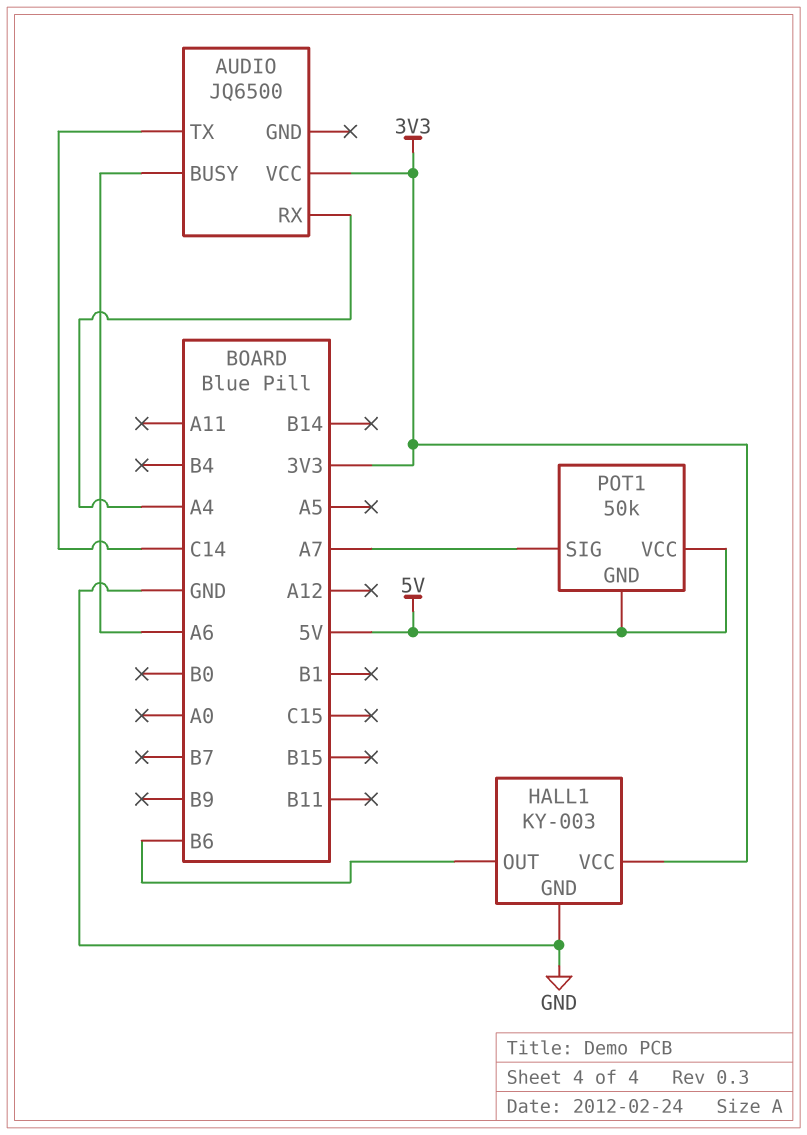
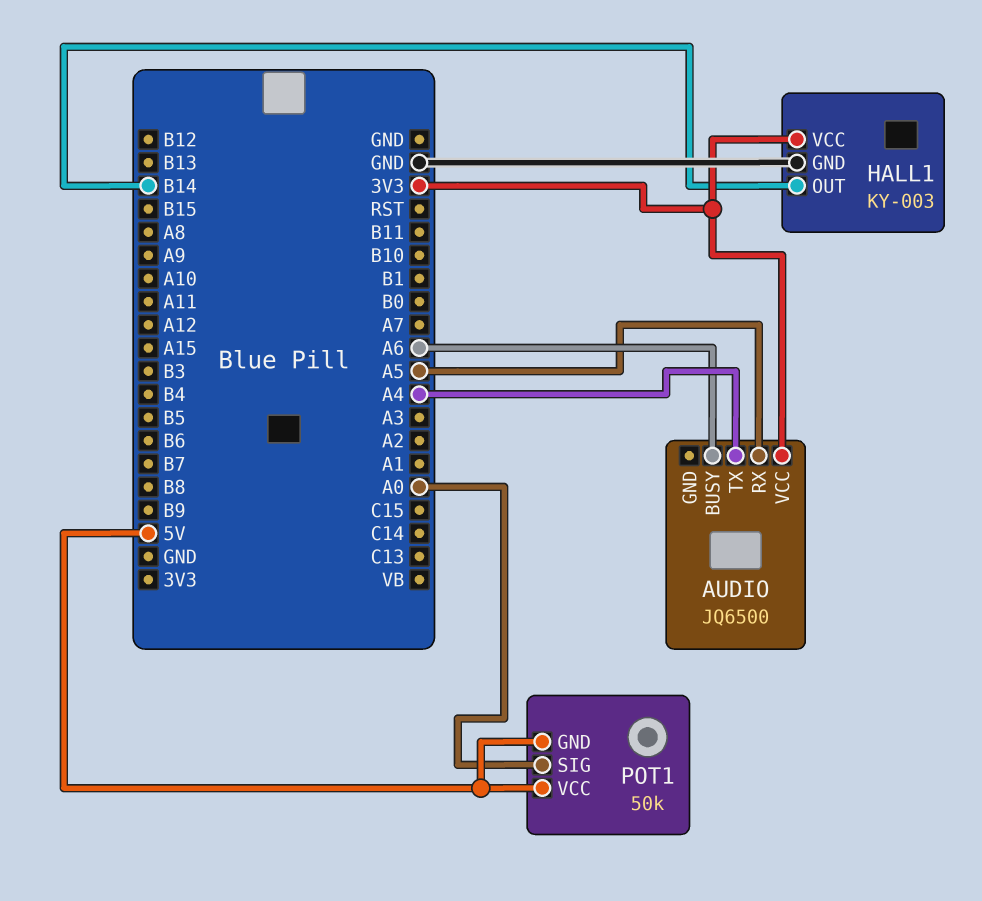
AUDIO pin RX: A4 -> A5
AUDIO pin TX: C14 -> A4
HALL1 pin OUT: B6 -> B14
POT1 pin SIG: A7 -> A0

